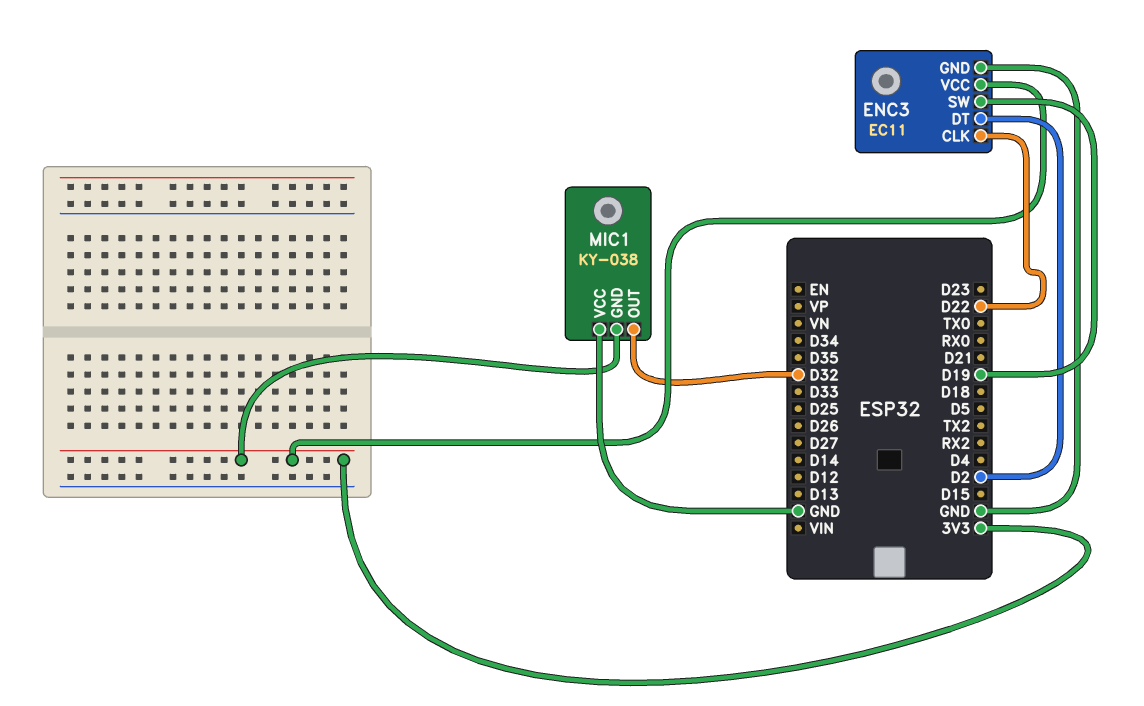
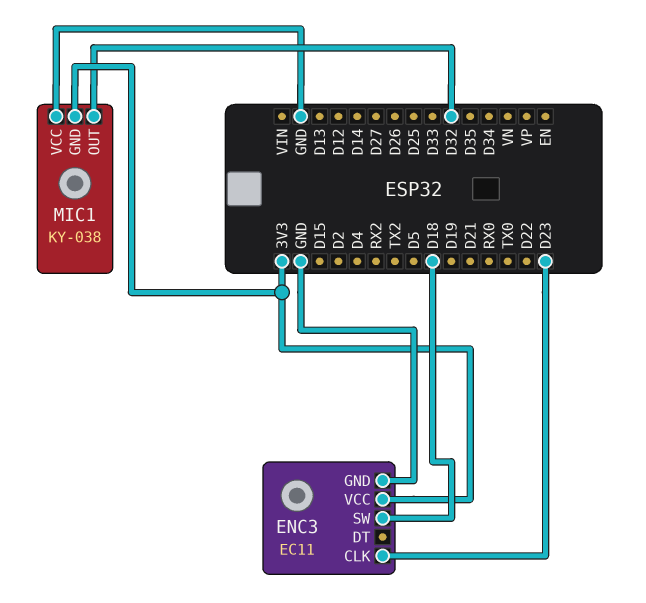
ENC3 pin CLK: D22 -> D23
ENC3 pin DT: D2 -> none
ENC3 pin SW: D19 -> D18

